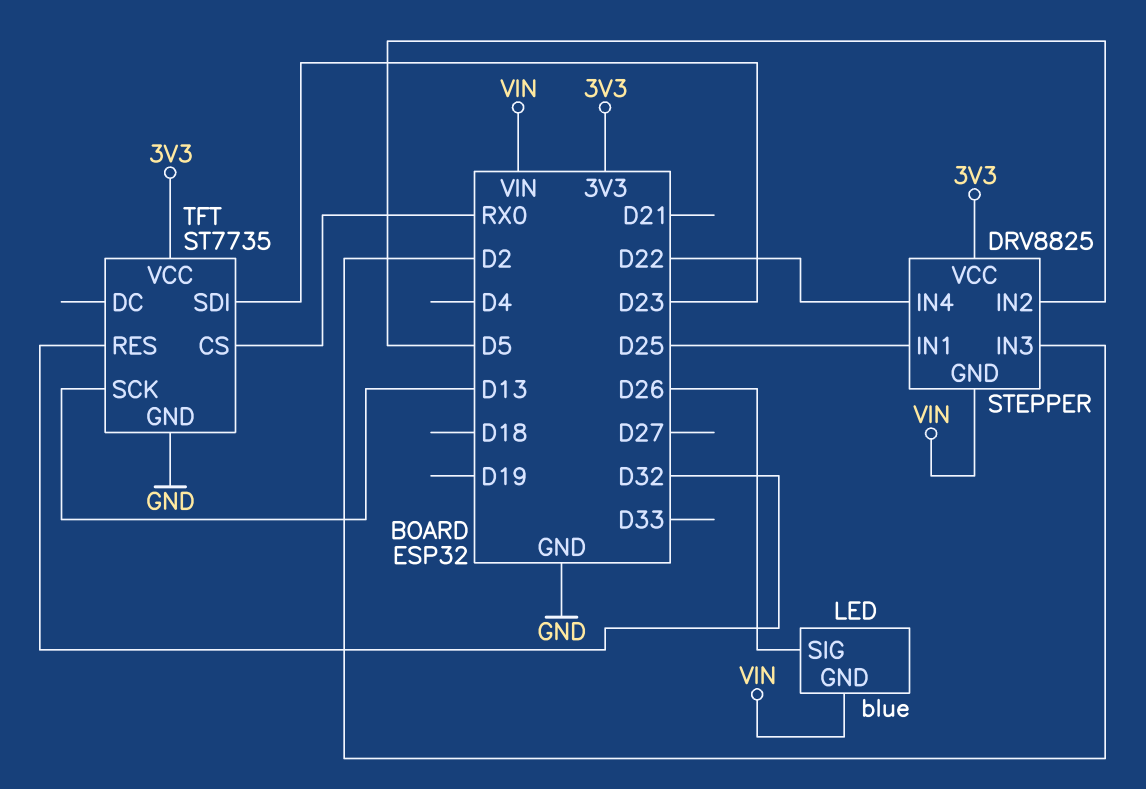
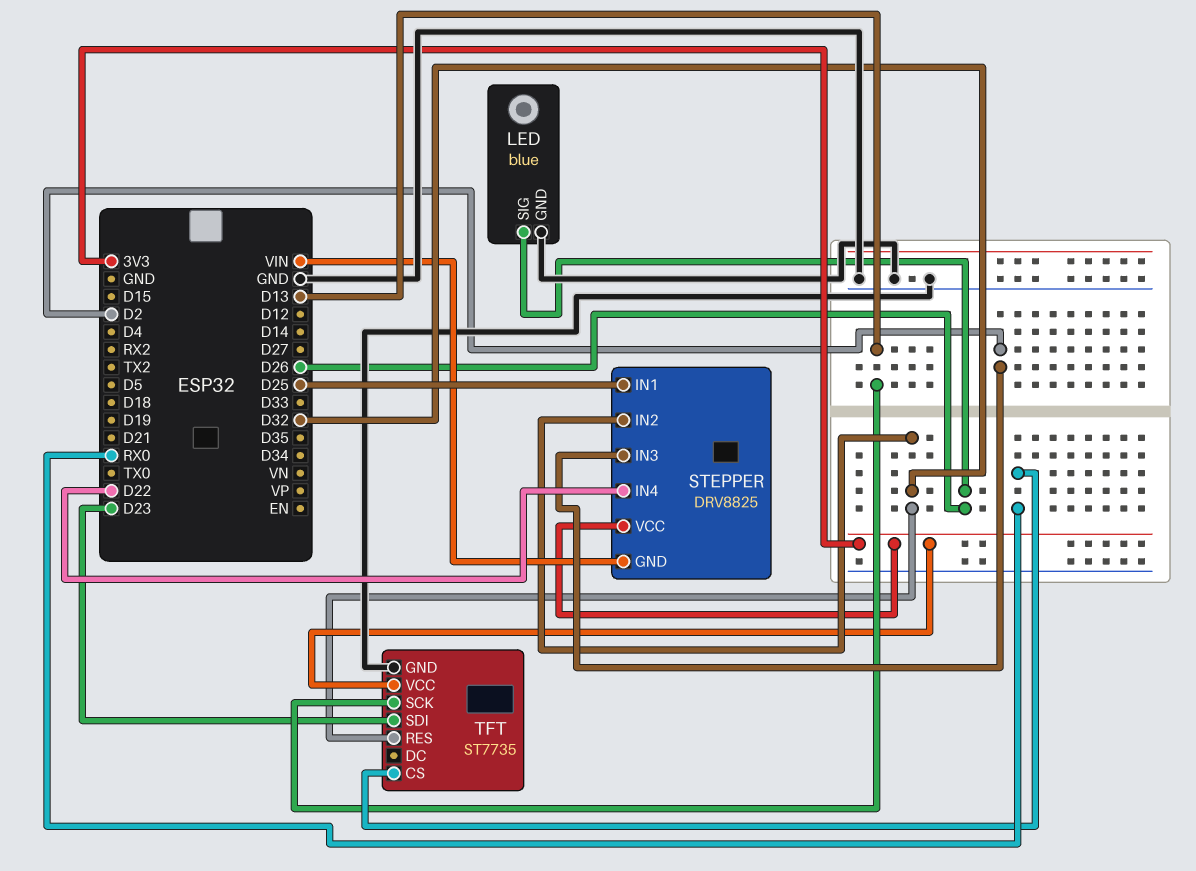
LED pin GND: VIN -> GND
STEPPER pin IN2: D5 -> D32

